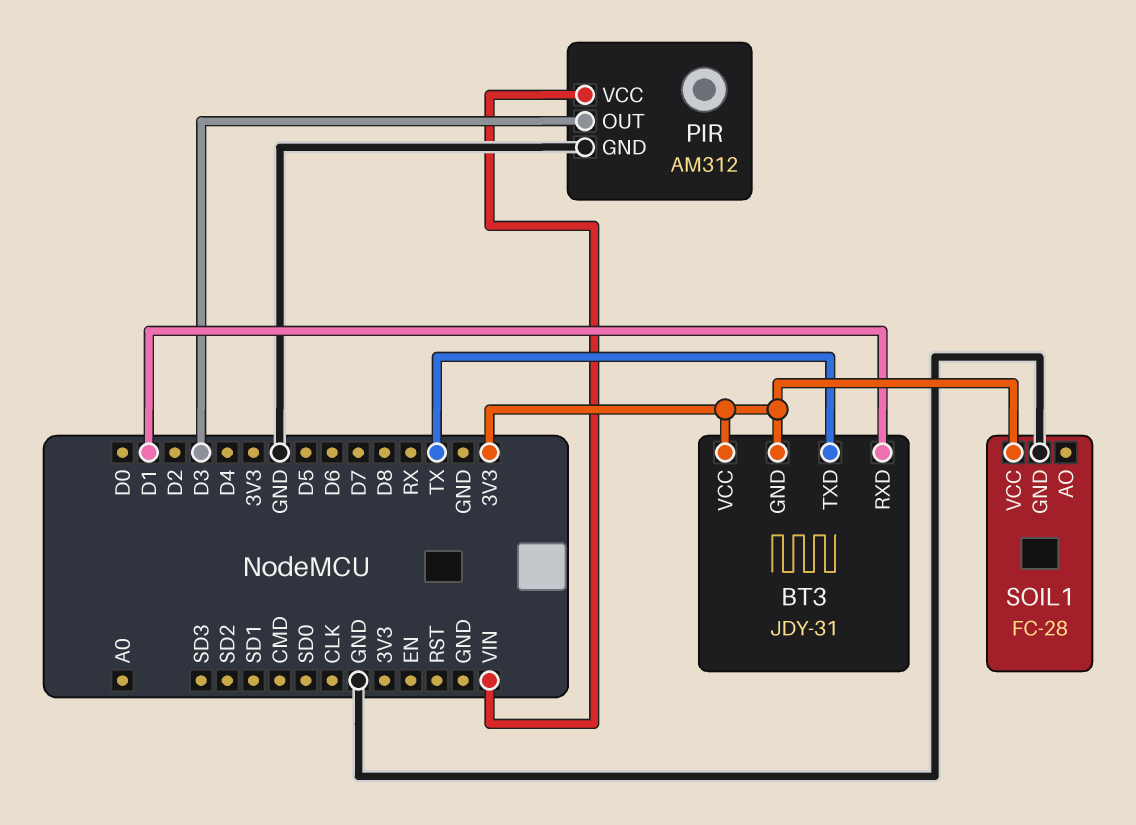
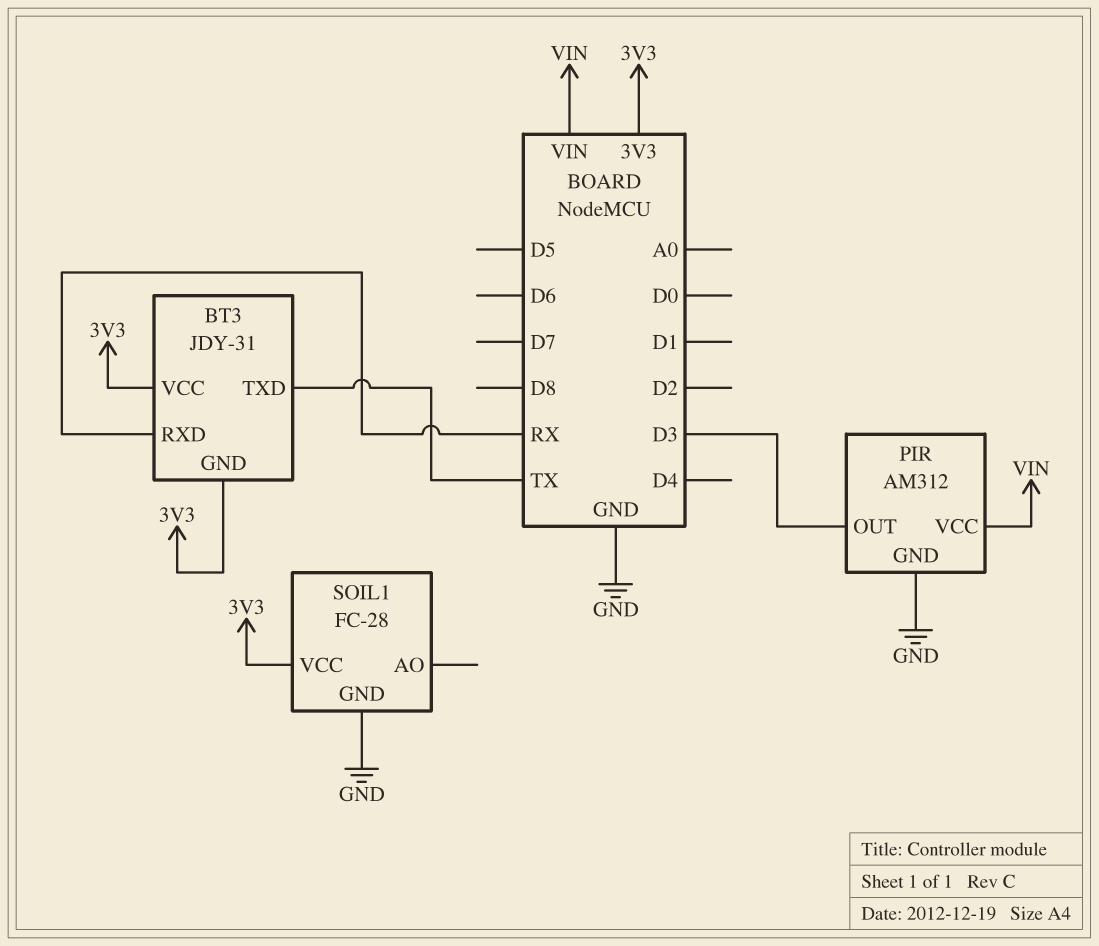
BT3 pin RXD: D1 -> RX

